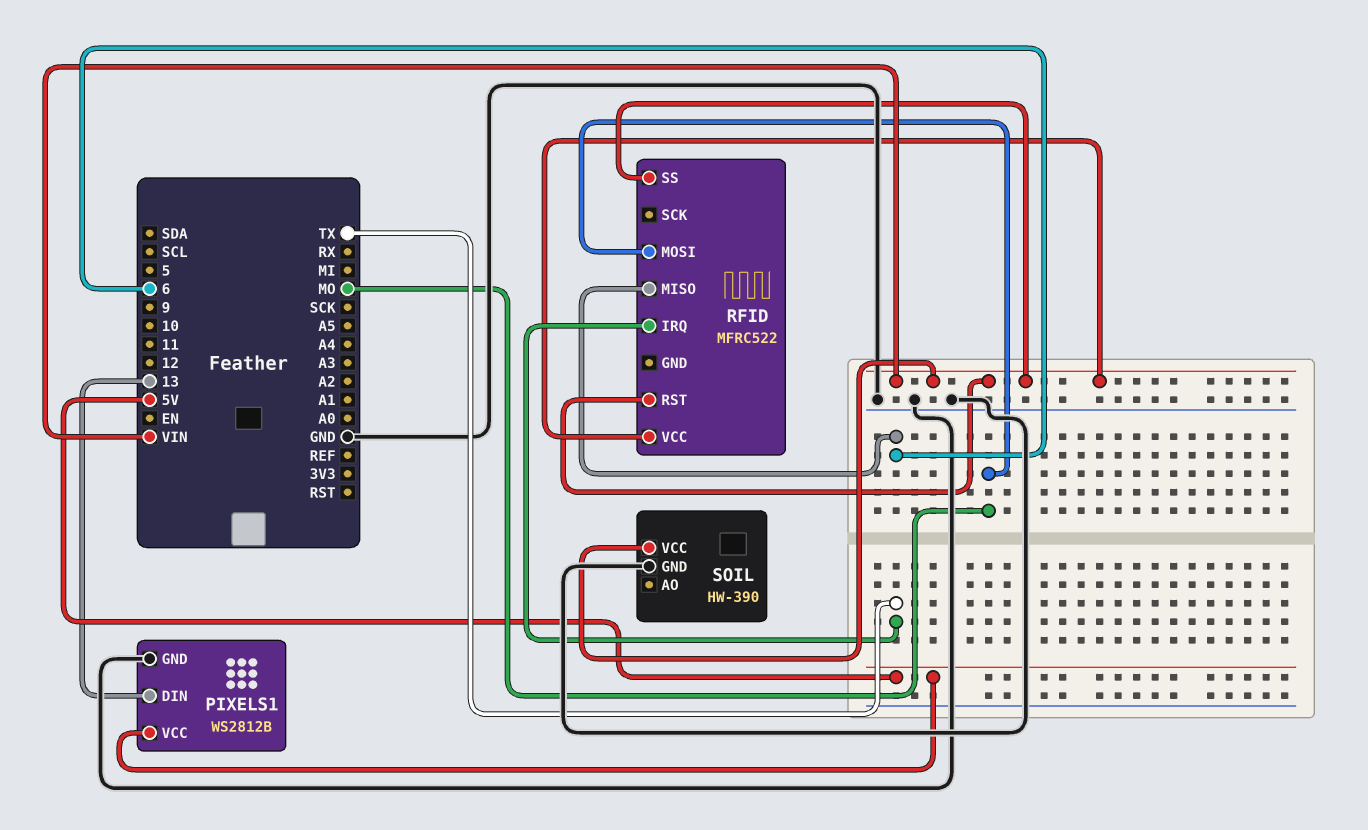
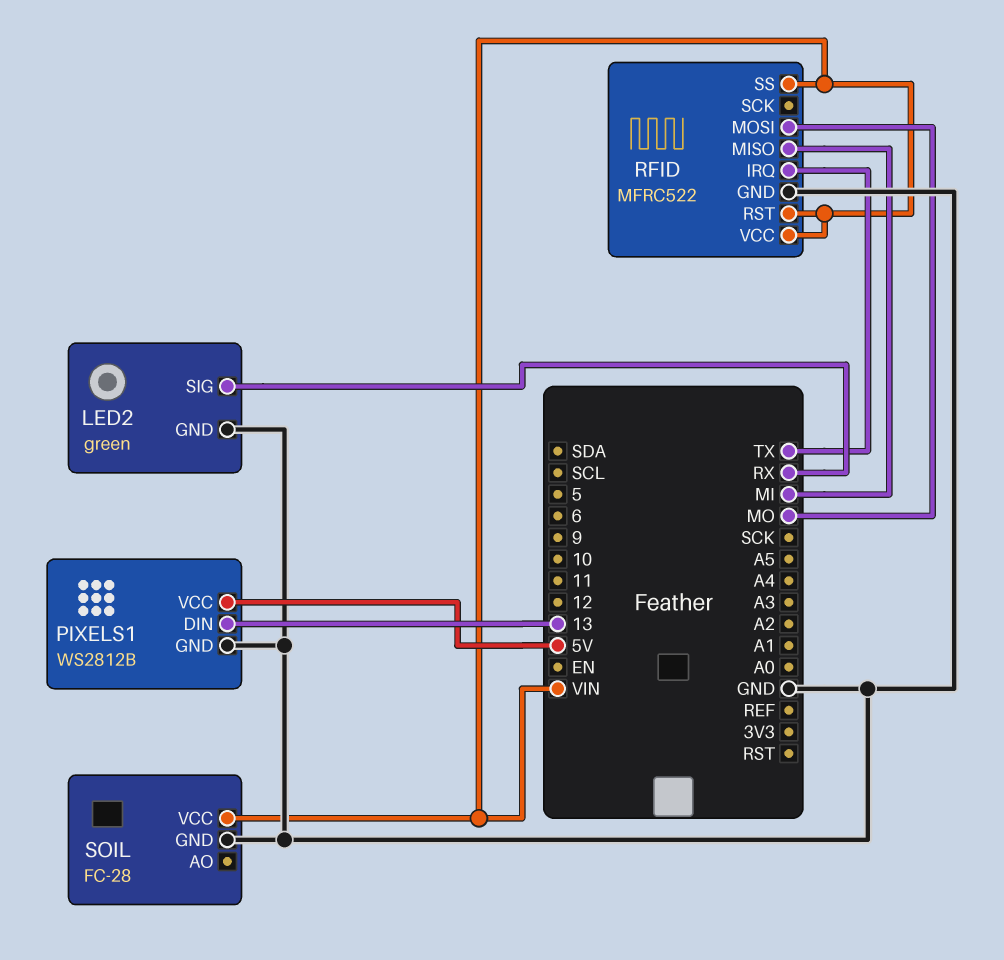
LED2: none -> green
LED2 pin GND: none -> GND
LED2 pin SIG: none -> RX
RFID pin GND: none -> GND
RFID pin MISO: 6 -> MI
SOIL: HW-390 -> FC-28

